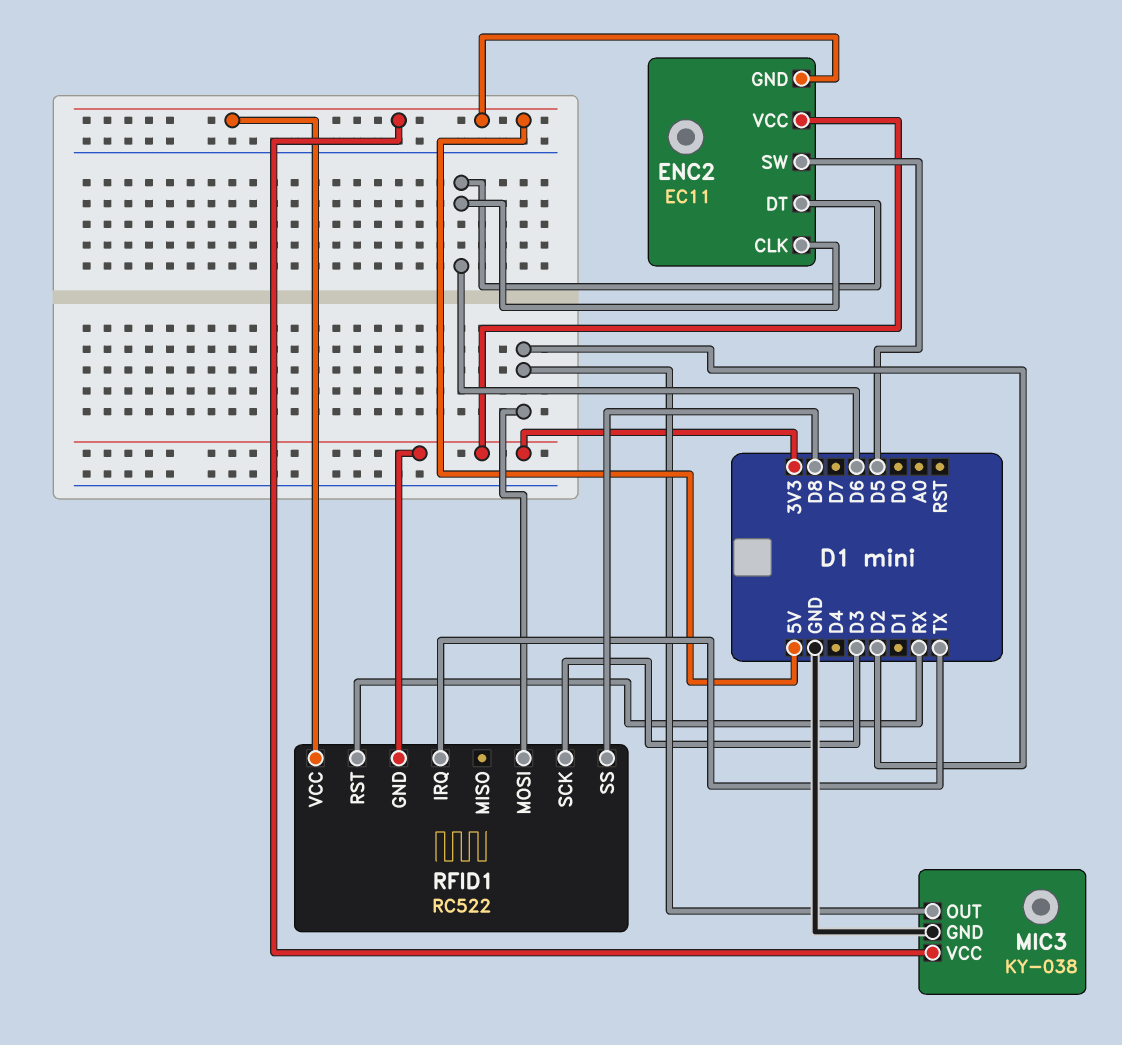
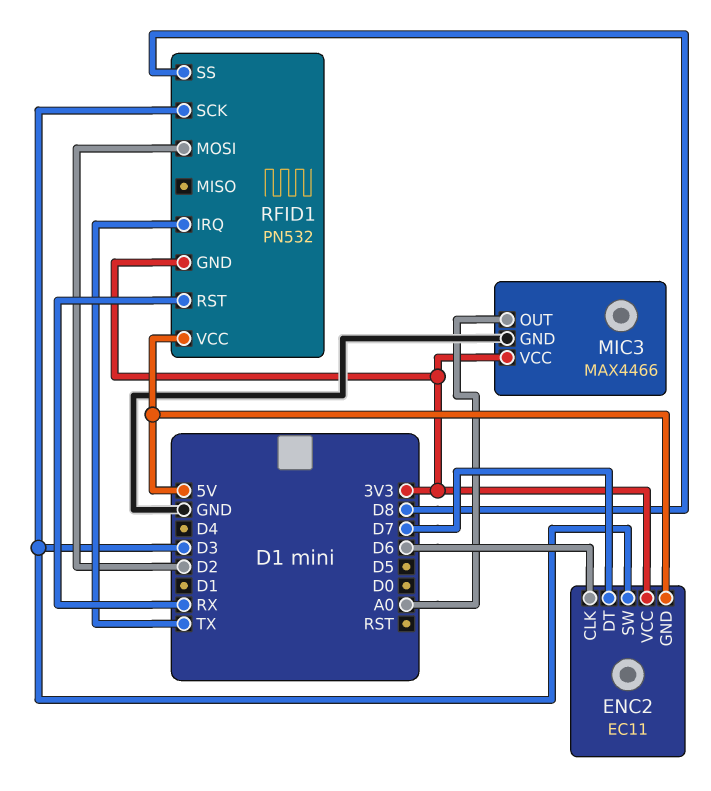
ENC2 pin DT: D6 -> D7
ENC2 pin SW: D5 -> D3
MIC3: KY-038 -> MAX4466
MIC3 pin OUT: D2 -> A0
MIC3 pin VCC: 5V -> 3V3
RFID1: RC522 -> PN532

